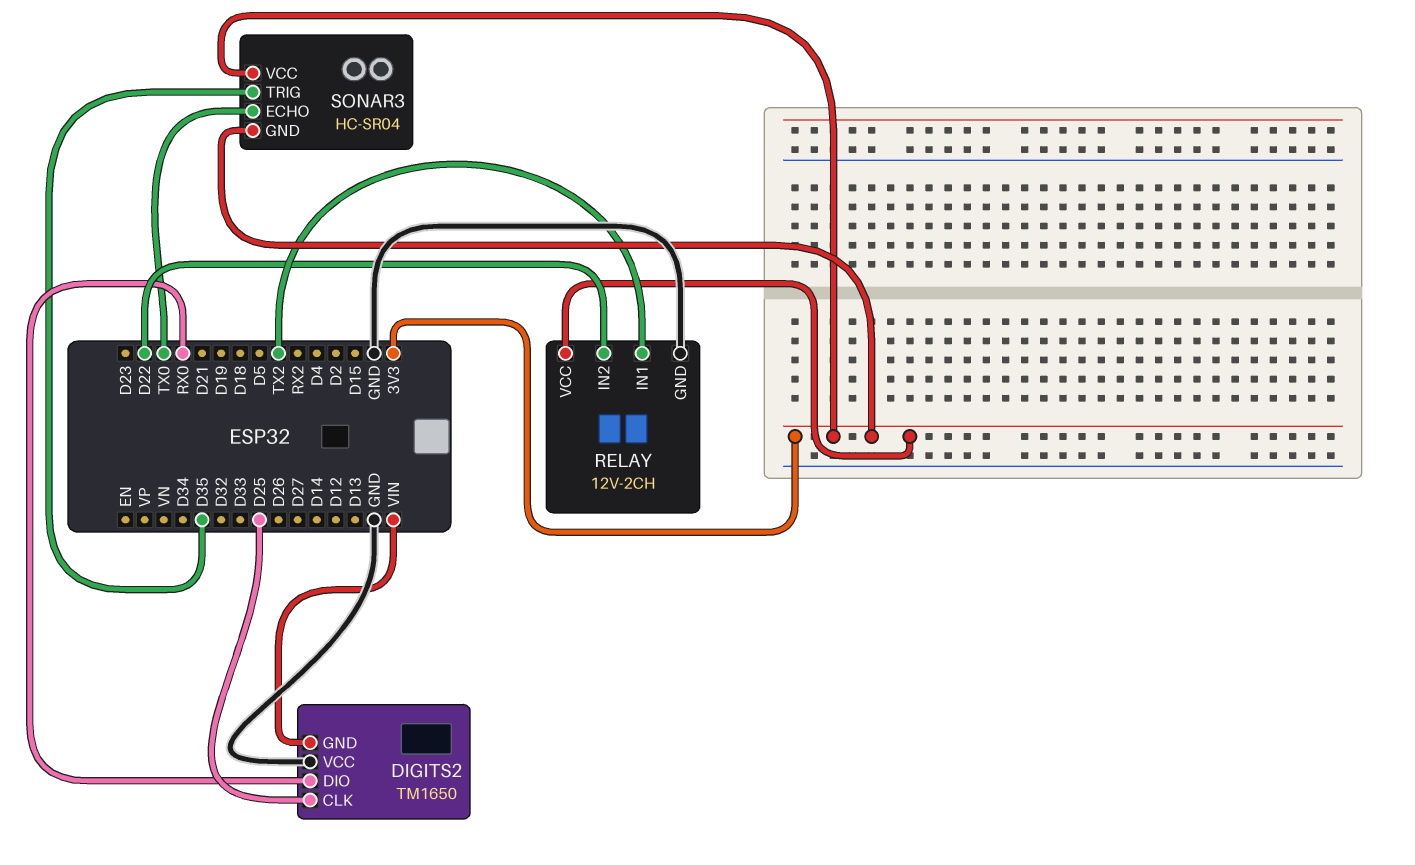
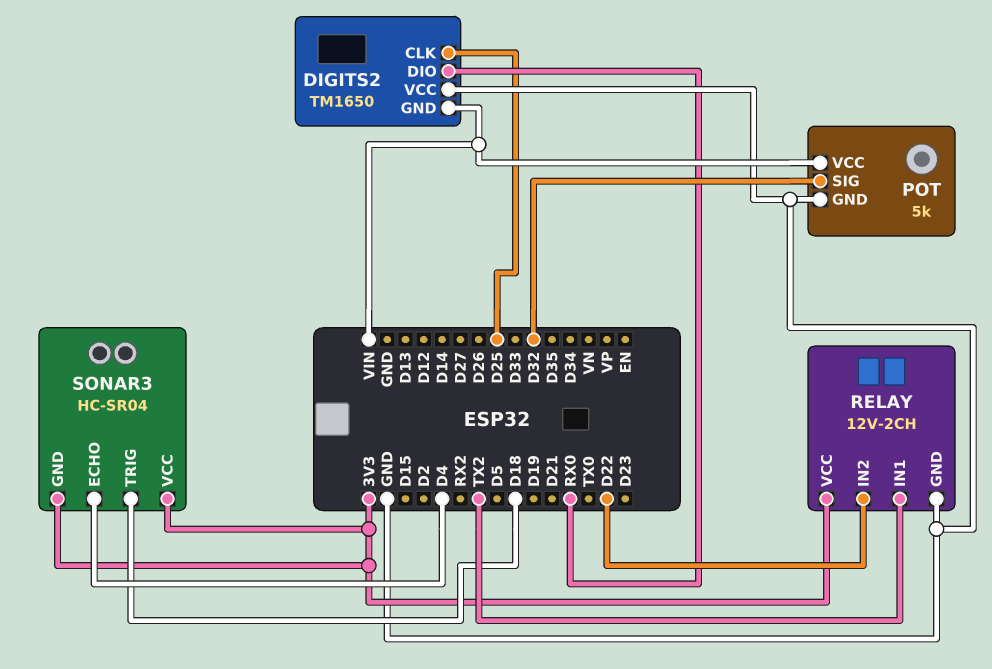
POT: none -> 5k
POT pin GND: none -> GND
POT pin SIG: none -> D32
POT pin VCC: none -> VIN
SONAR3 pin ECHO: TX0 -> D4
SONAR3 pin TRIG: D35 -> D18

